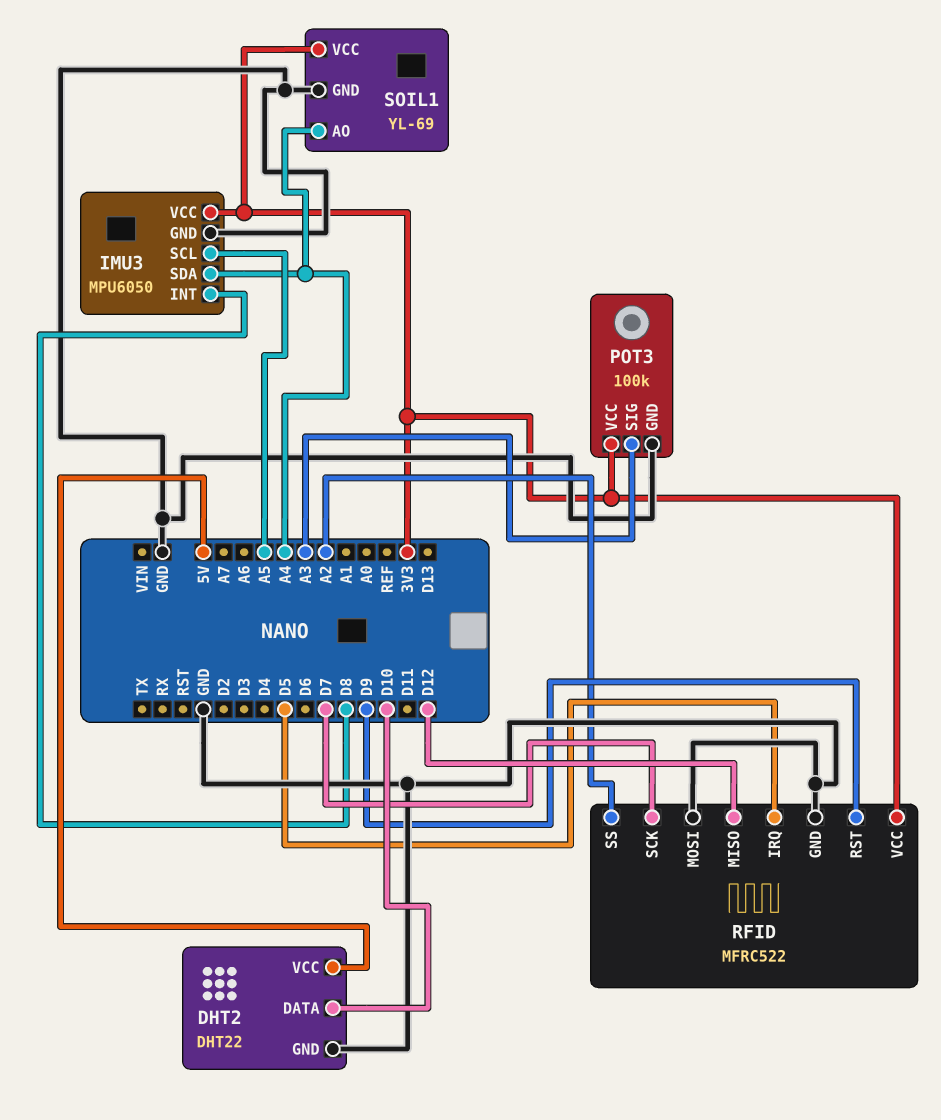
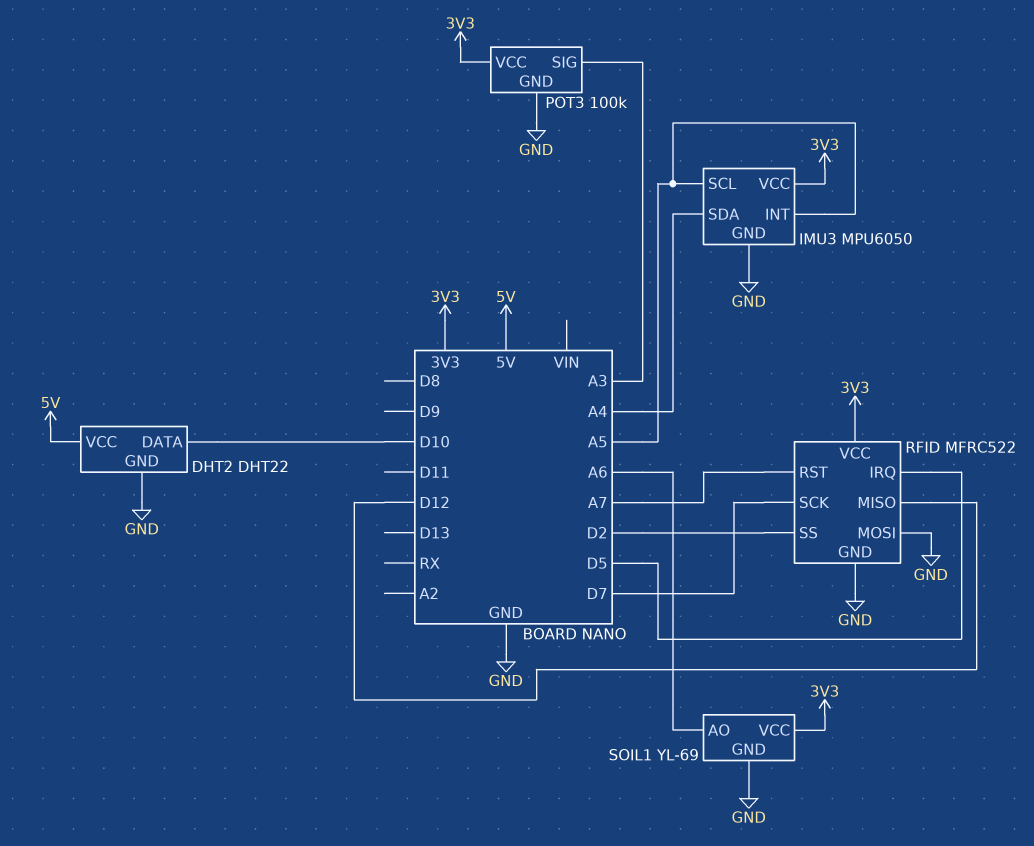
IMU3 pin INT: D8 -> A5
RFID pin RST: D9 -> A7
RFID pin SS: A2 -> D2
SOIL1 pin AO: A4 -> A6

